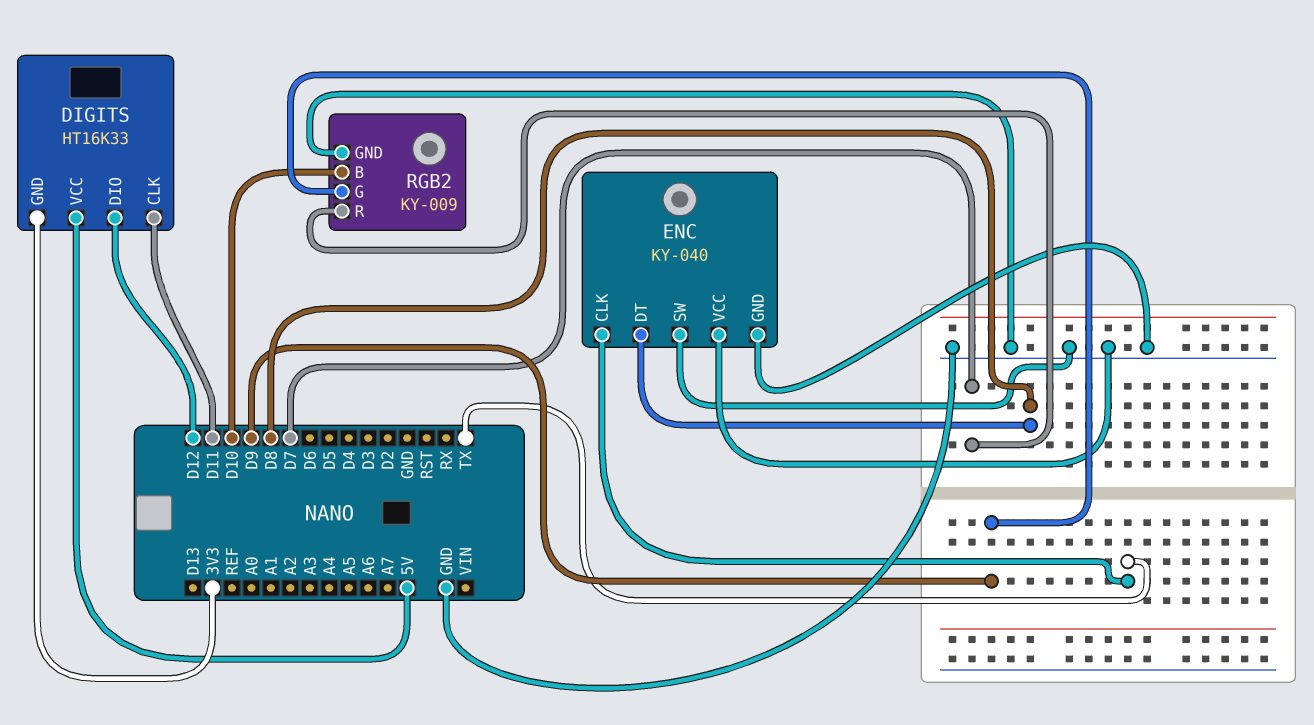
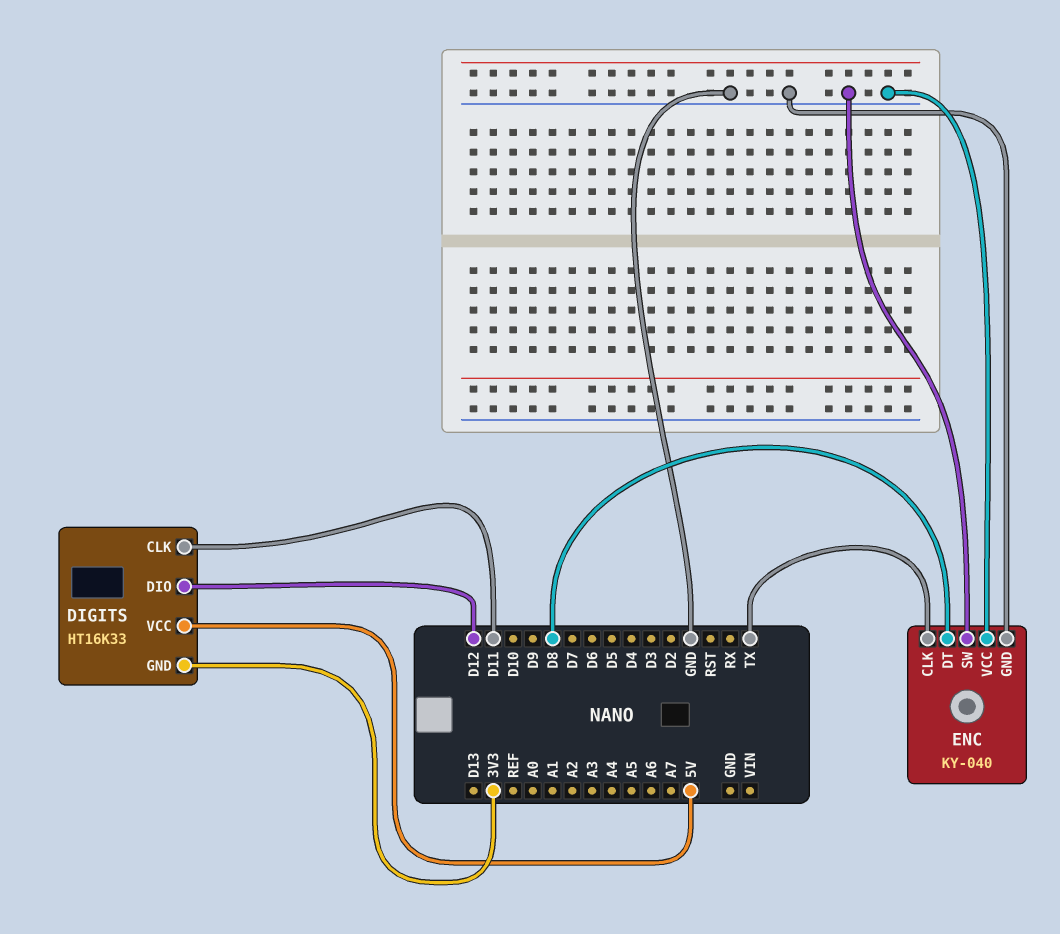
RGB2: KY-009 -> none
RGB2 pin B: D10 -> none
RGB2 pin G: D9 -> none
RGB2 pin GND: GND -> none
RGB2 pin R: D7 -> none

